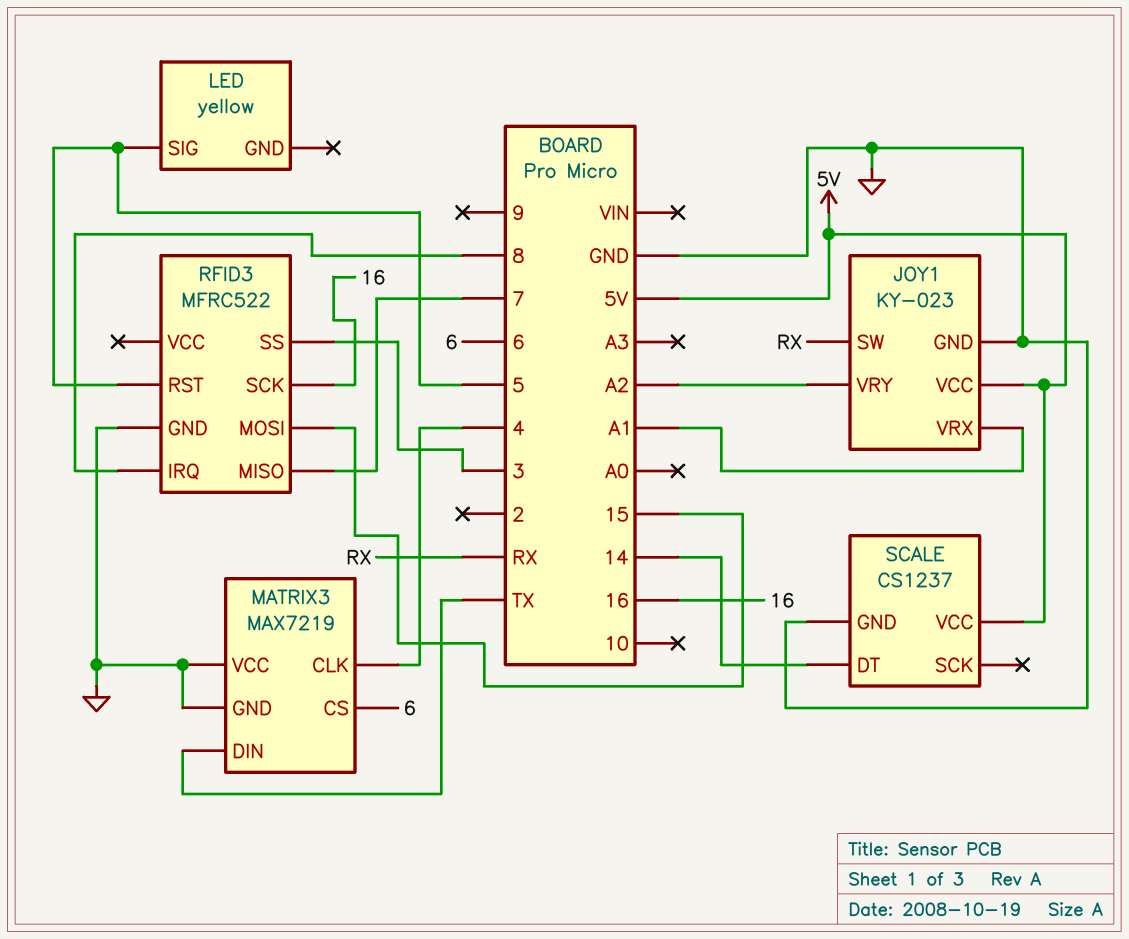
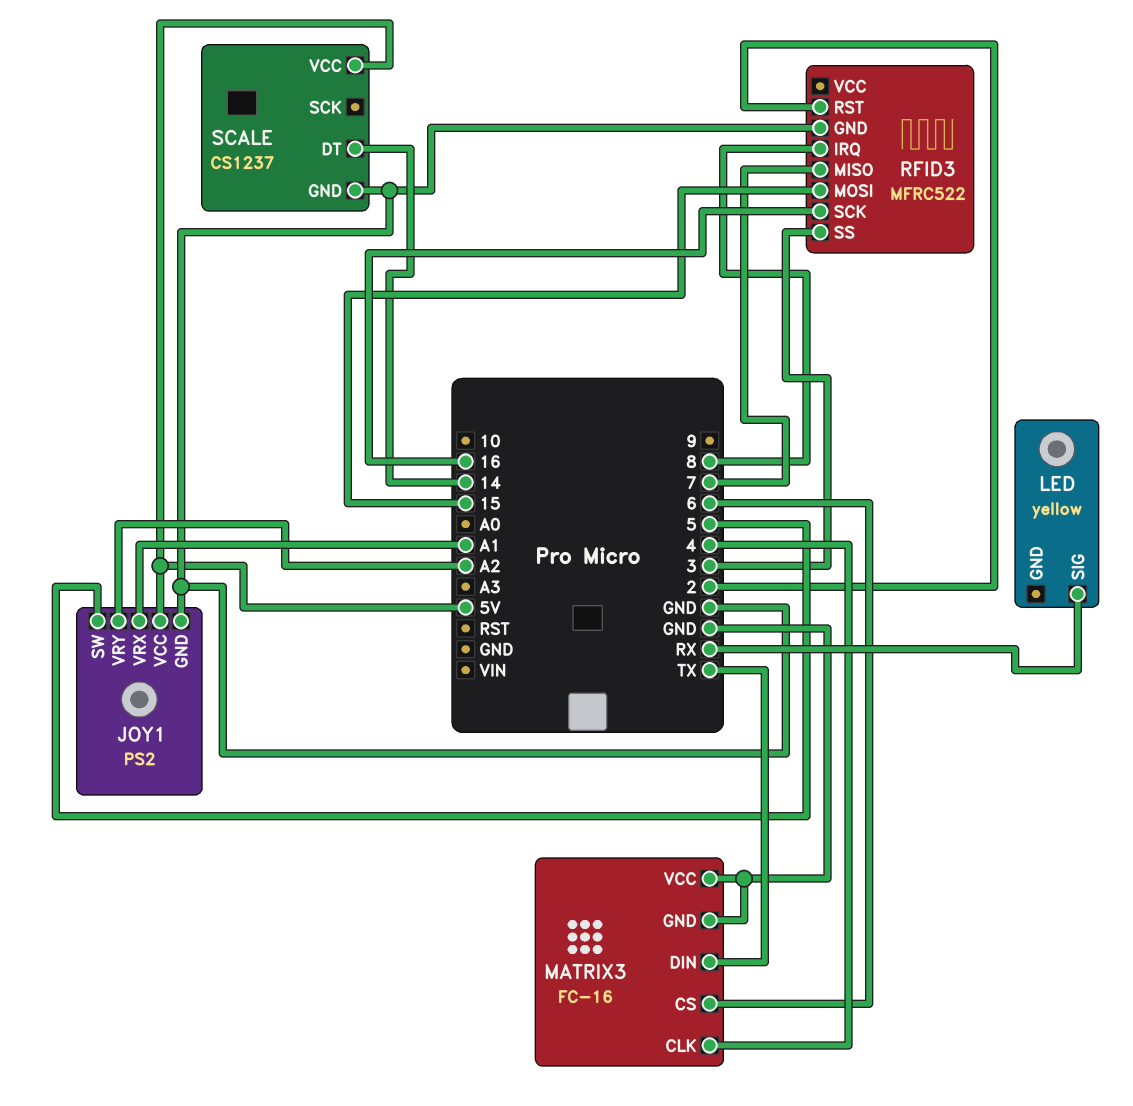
JOY1: KY-023 -> PS2
JOY1 pin SW: RX -> 5
LED pin SIG: 5 -> RX
MATRIX3: MAX7219 -> FC-16
RFID3 pin RST: 5 -> 2

